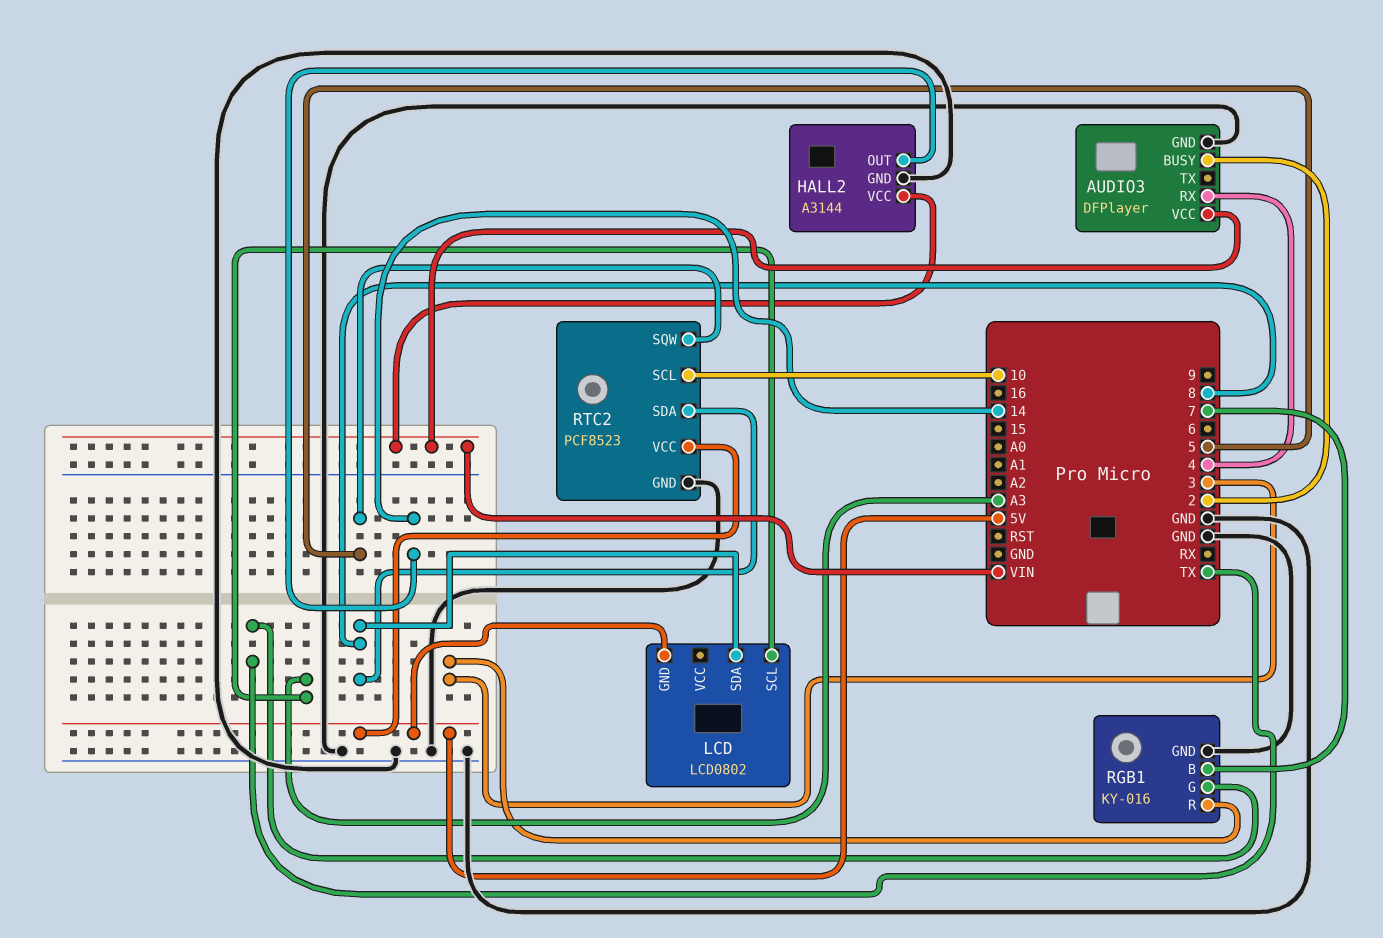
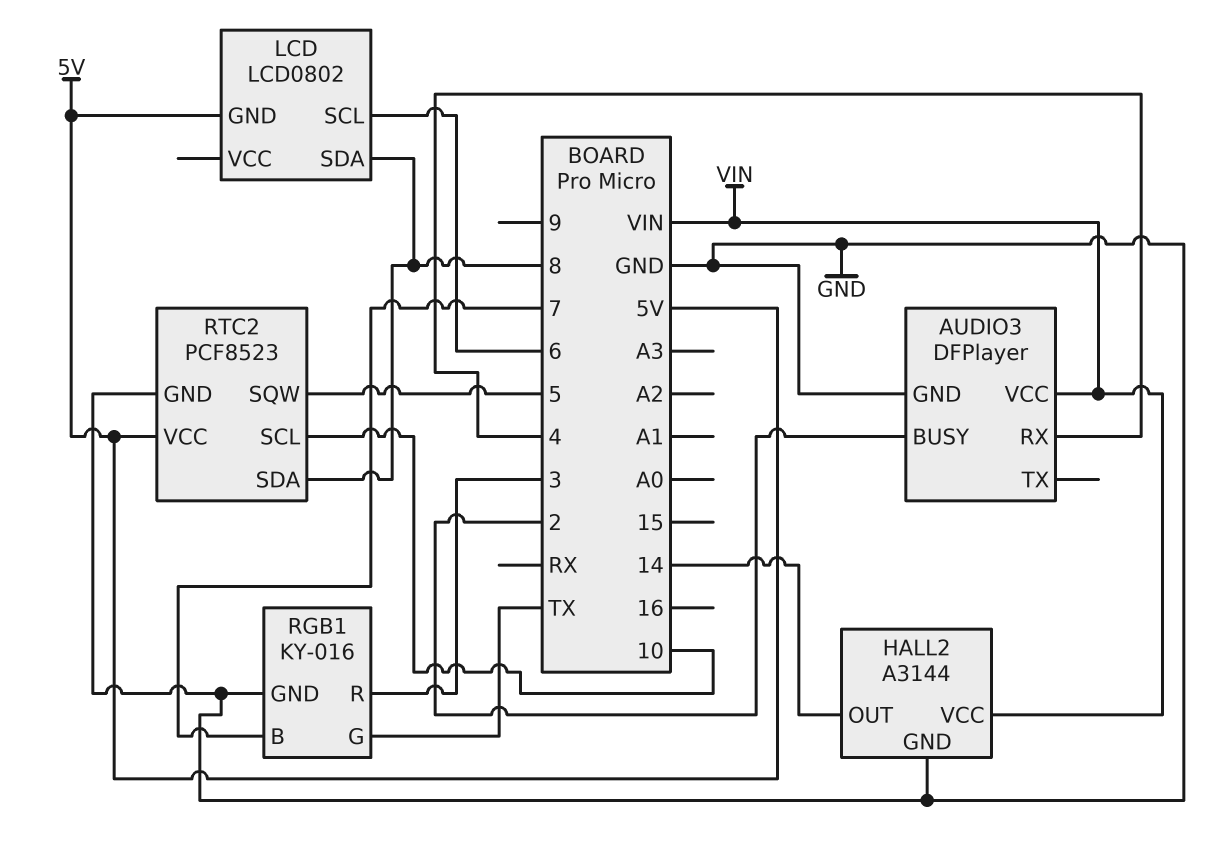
LCD pin SCL: A3 -> 6

